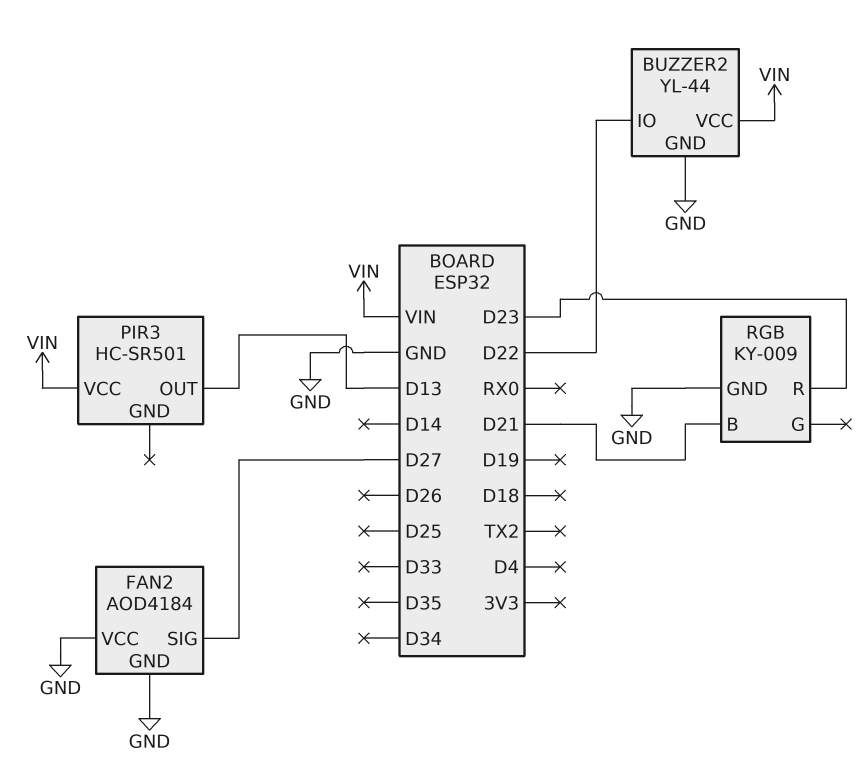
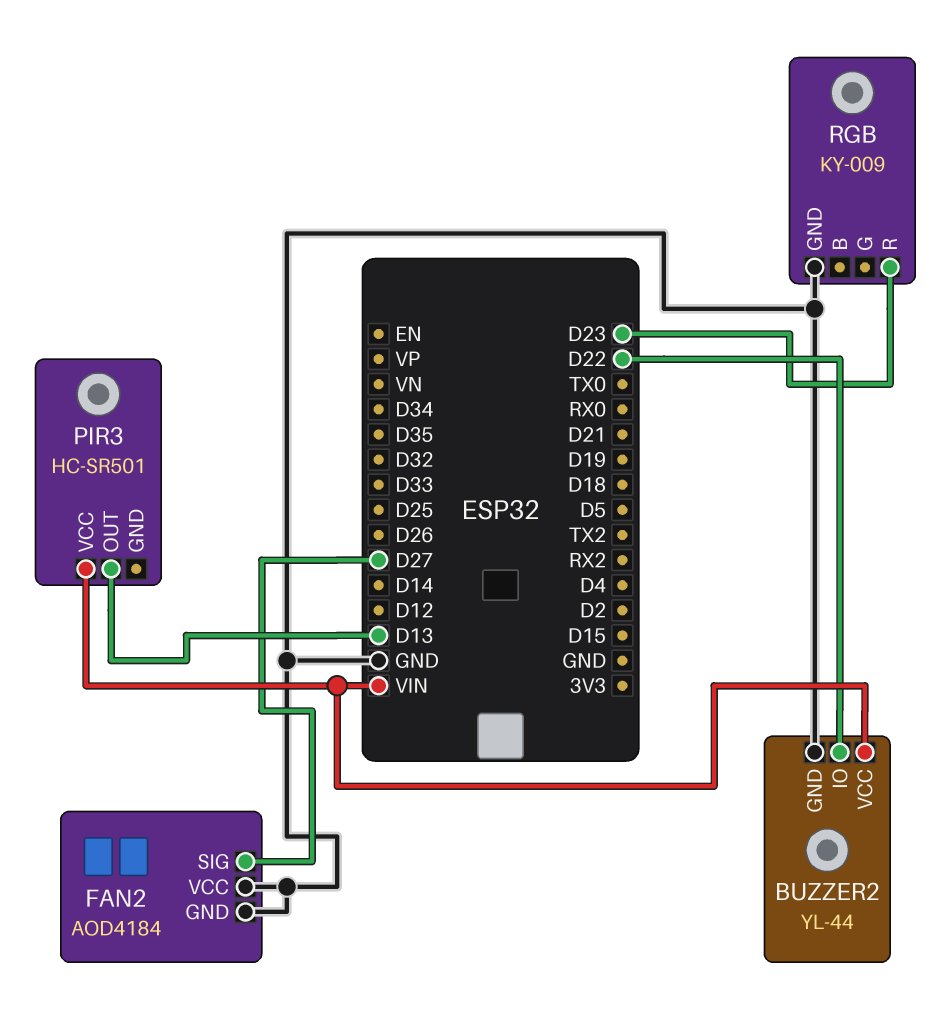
RGB pin B: D21 -> none

